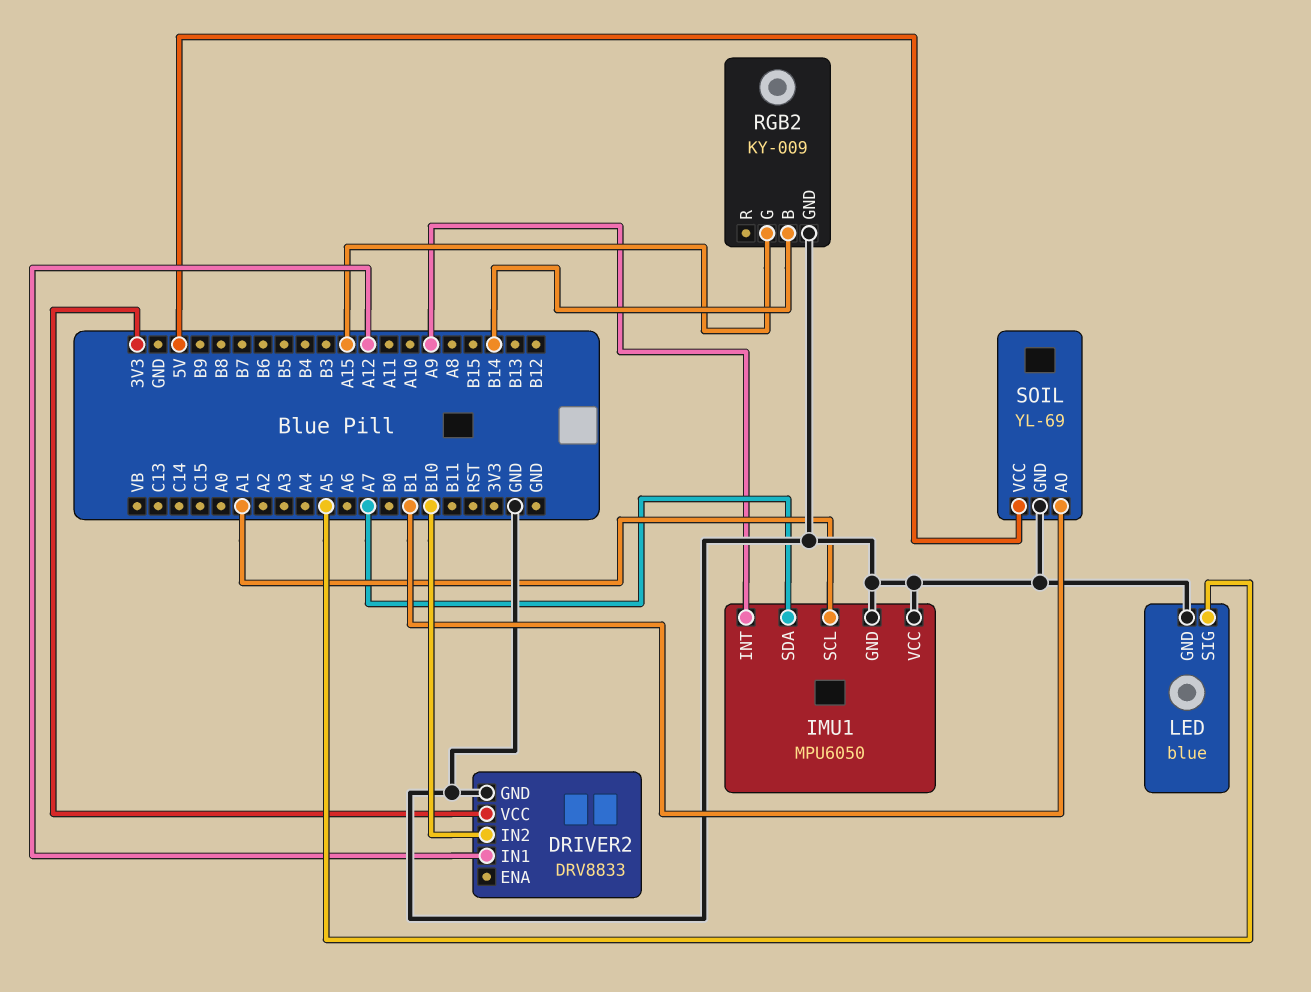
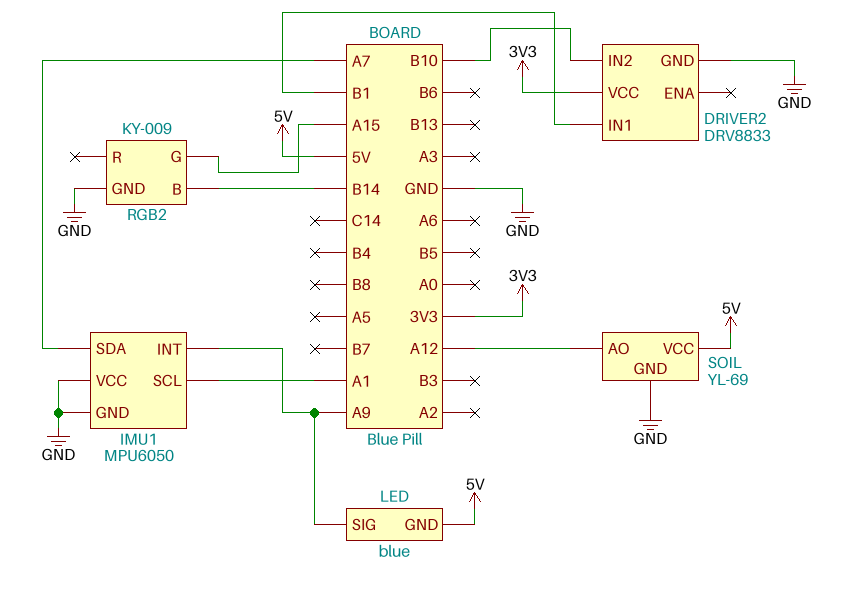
DRIVER2 pin IN1: A12 -> B1
LED pin GND: GND -> 5V
LED pin SIG: A5 -> A9
SOIL pin AO: B1 -> A12

